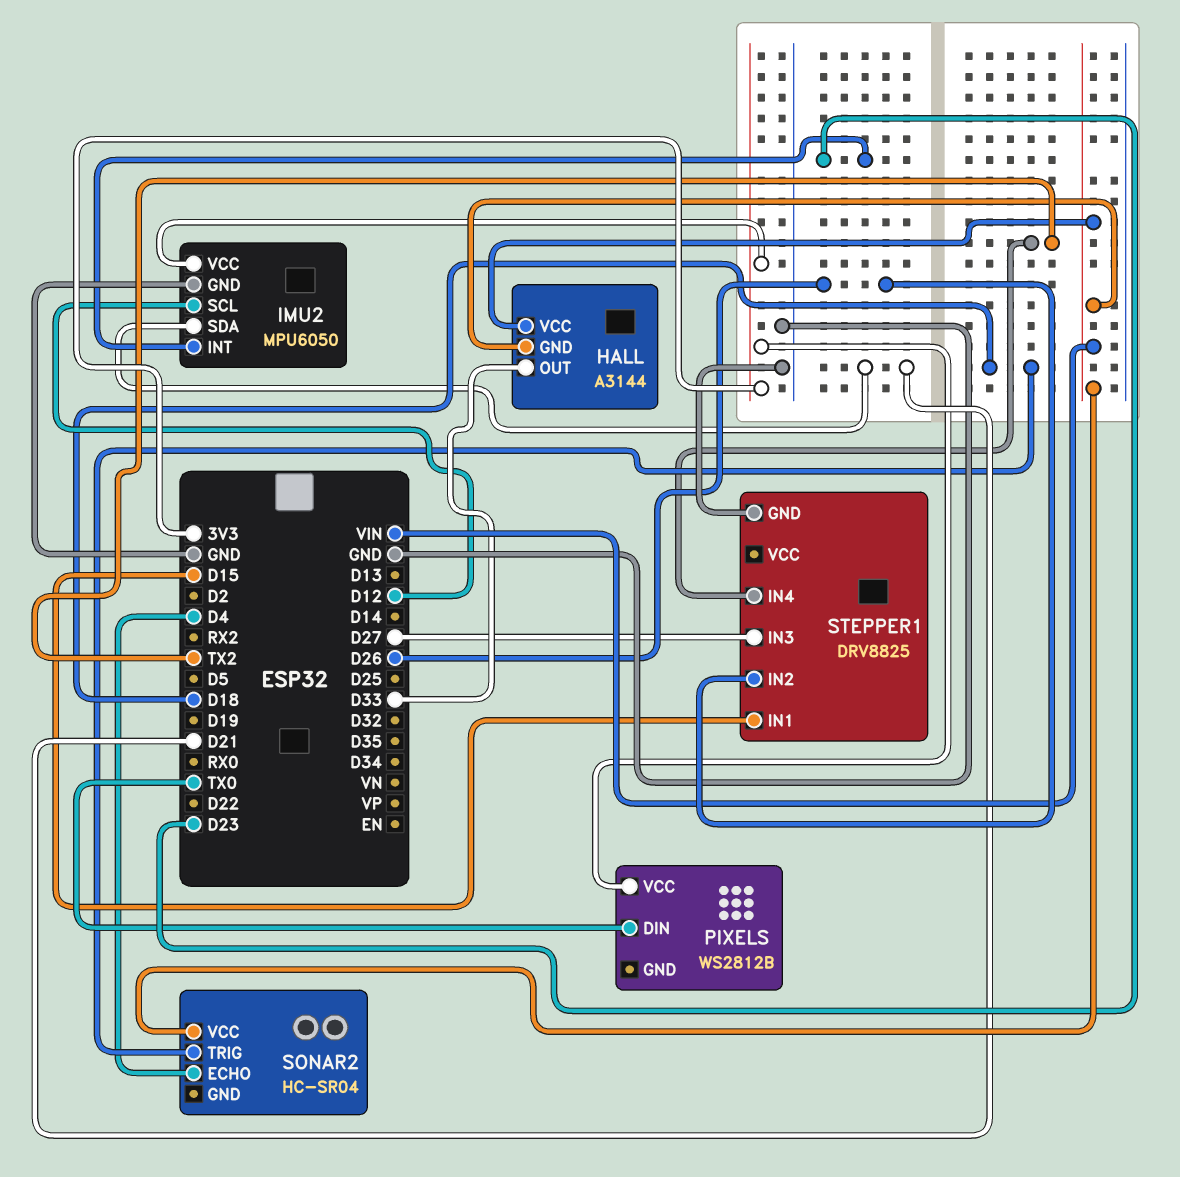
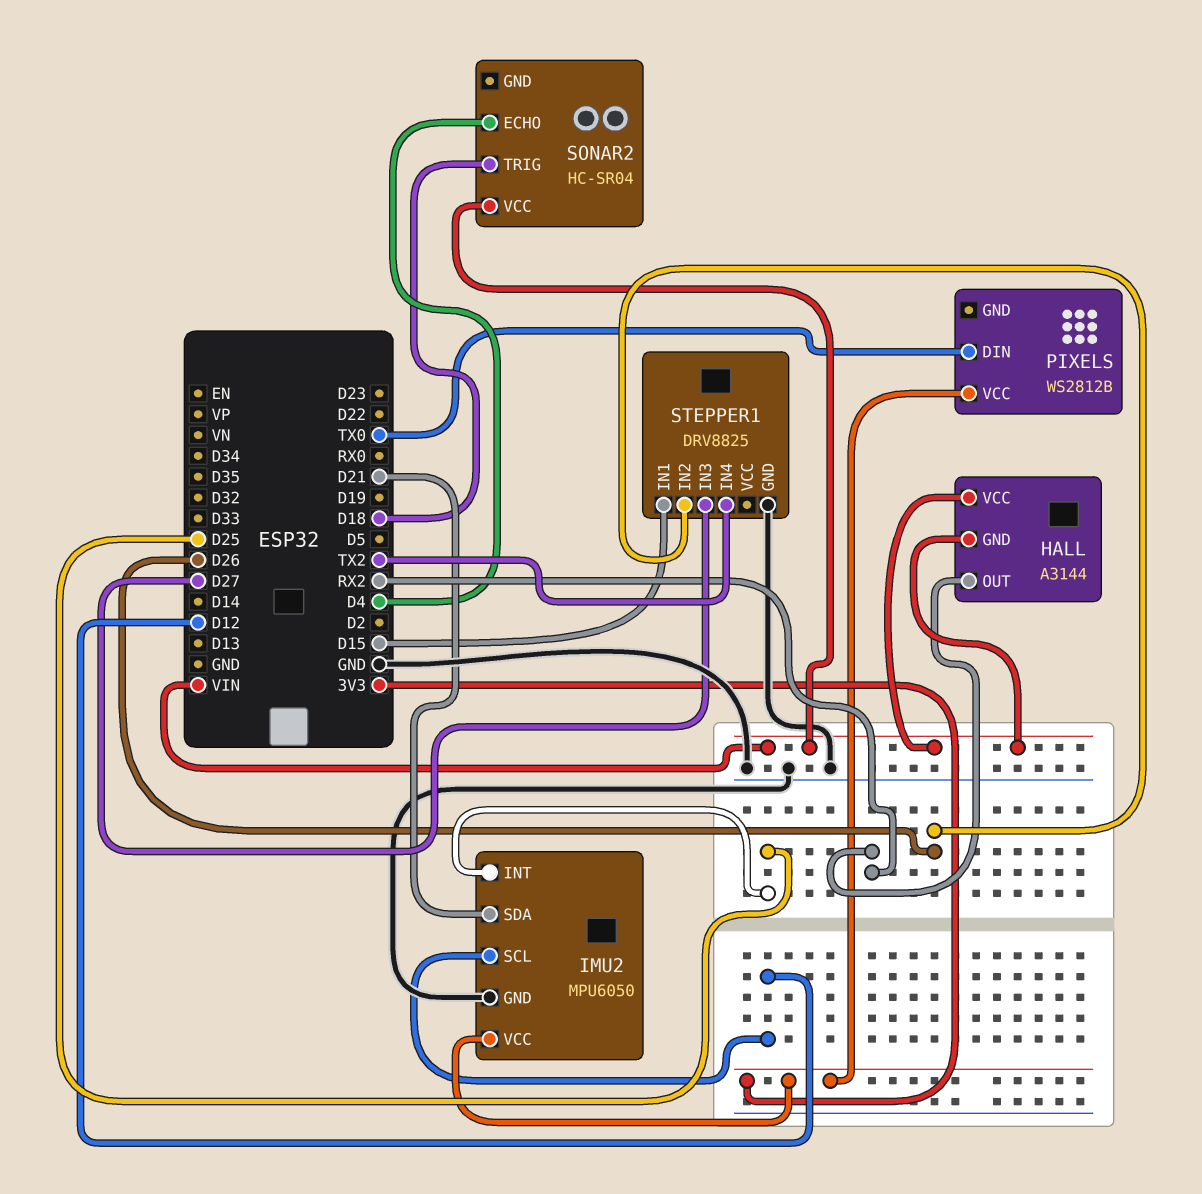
HALL pin OUT: D33 -> RX2
IMU2 pin INT: D23 -> D25

